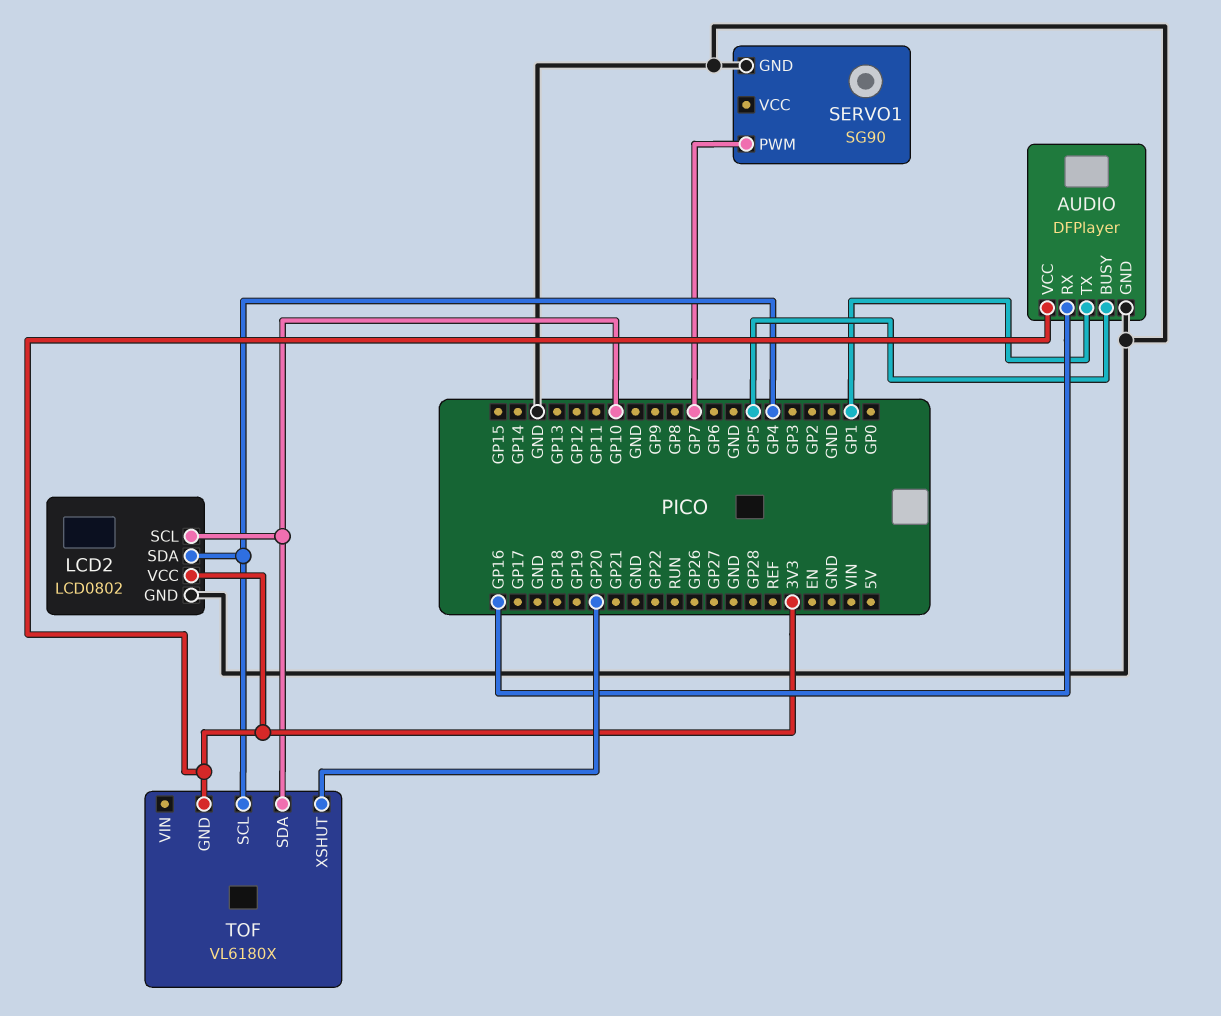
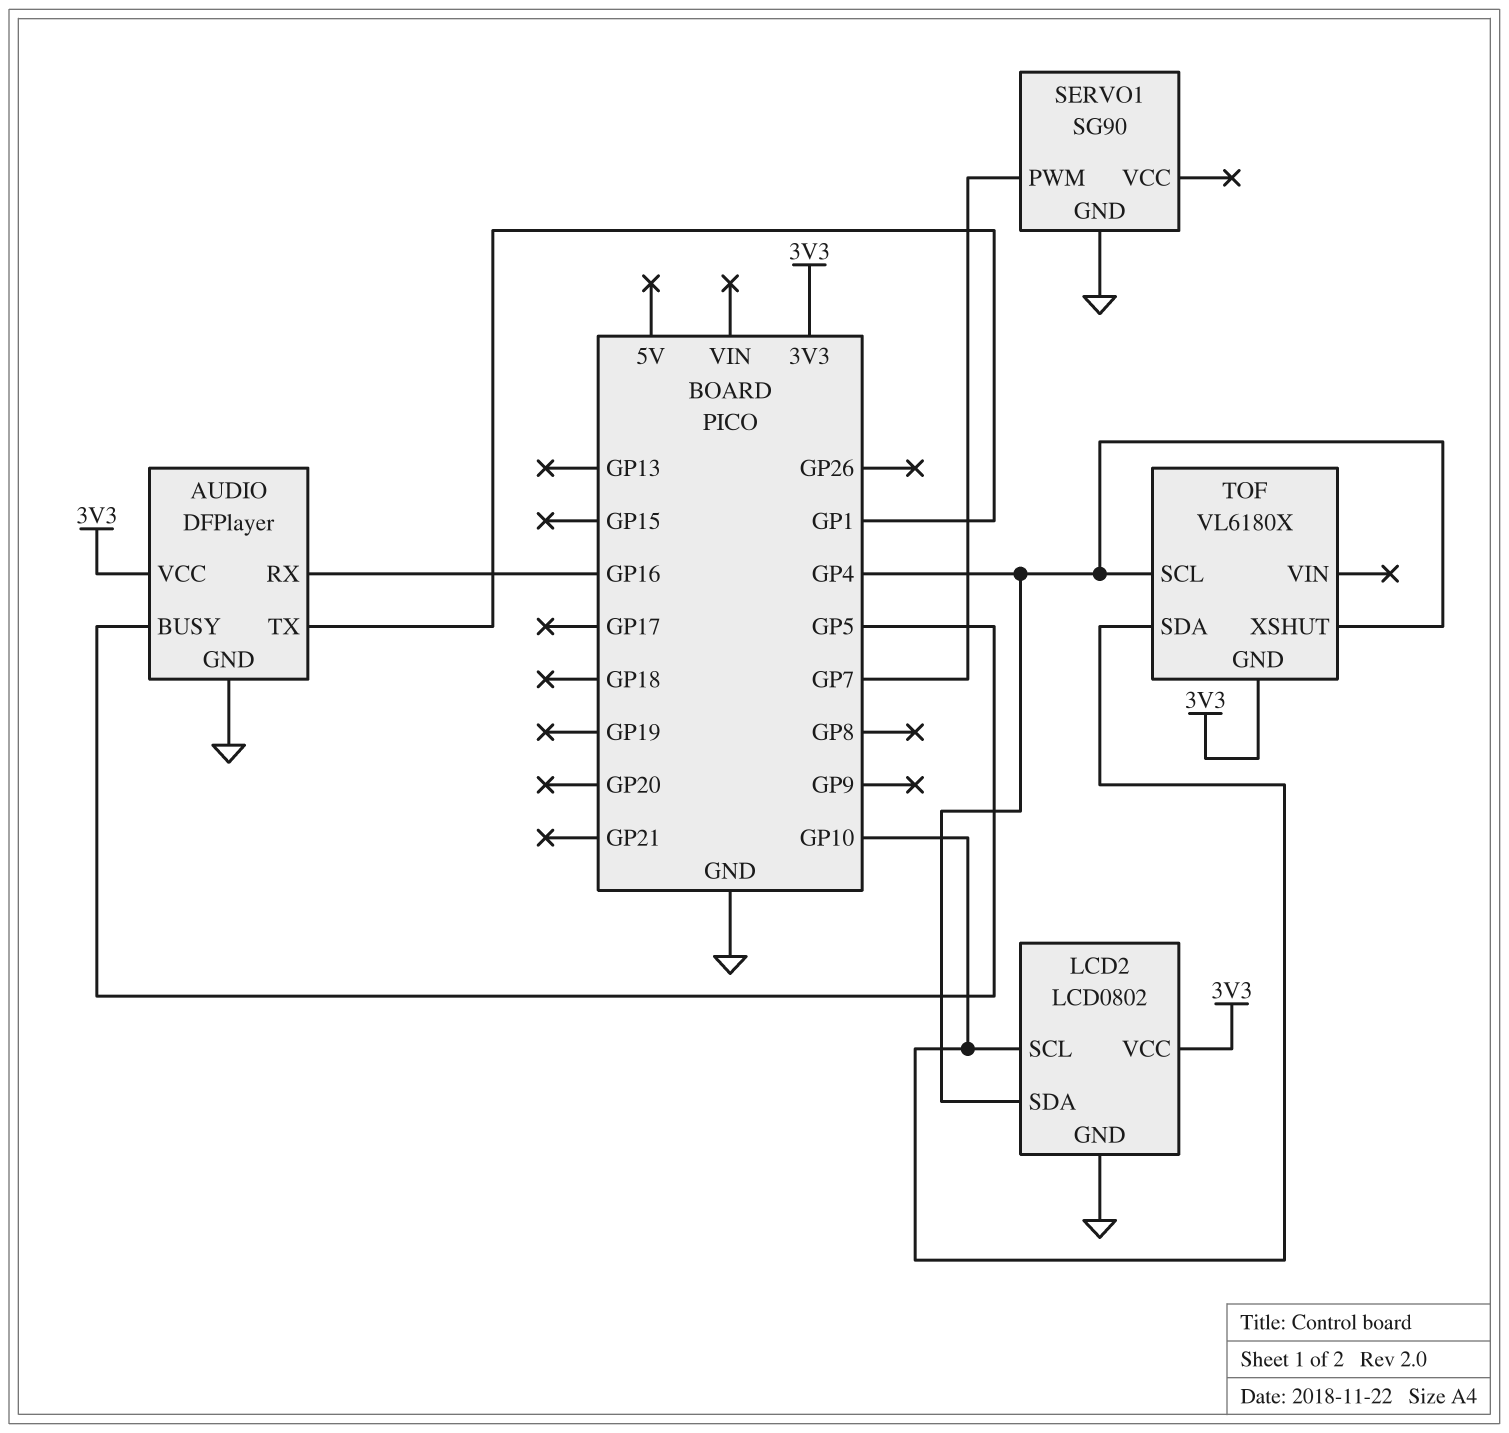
TOF pin XSHUT: GP20 -> GP4

